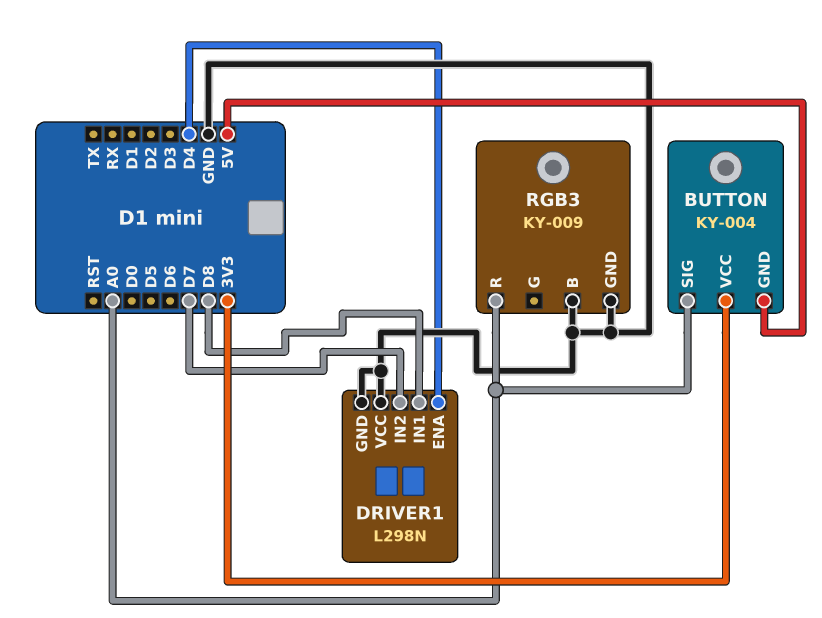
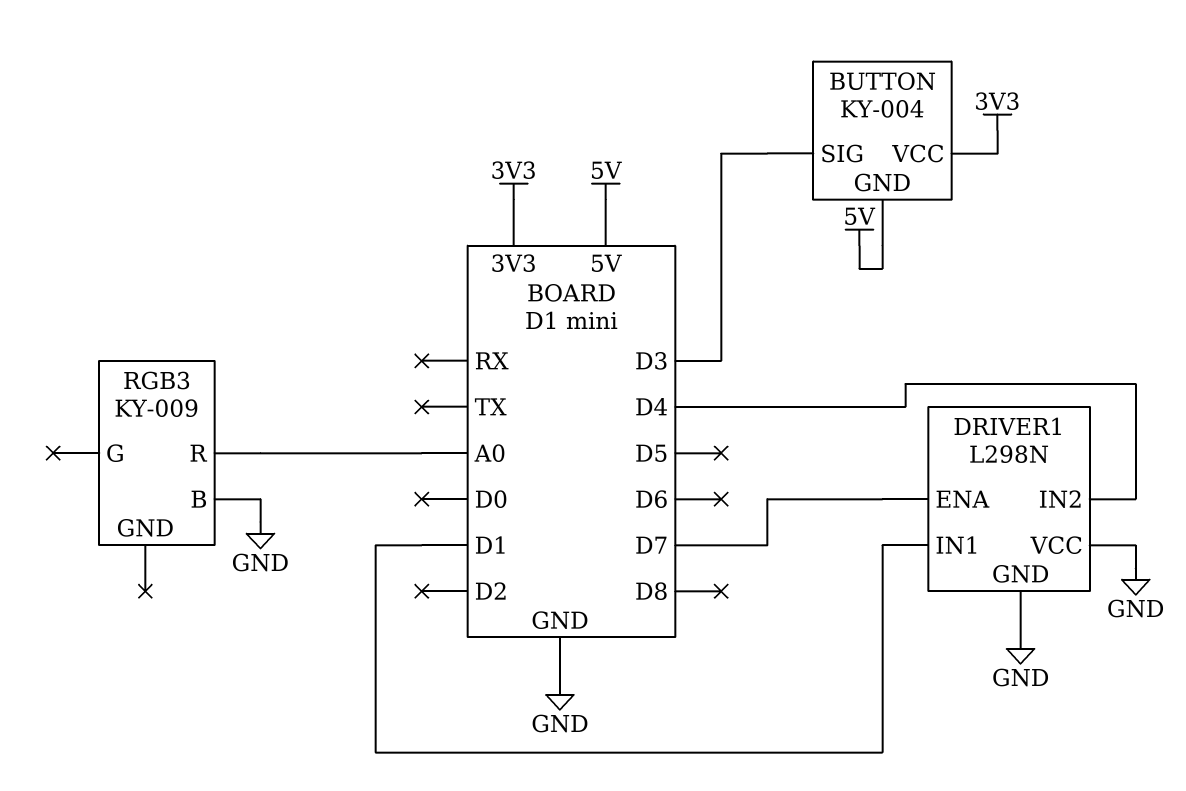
BUTTON pin SIG: A0 -> D3
DRIVER1 pin ENA: D4 -> D7
DRIVER1 pin IN1: D8 -> D1
DRIVER1 pin IN2: D7 -> D4
RGB3 pin GND: GND -> none

